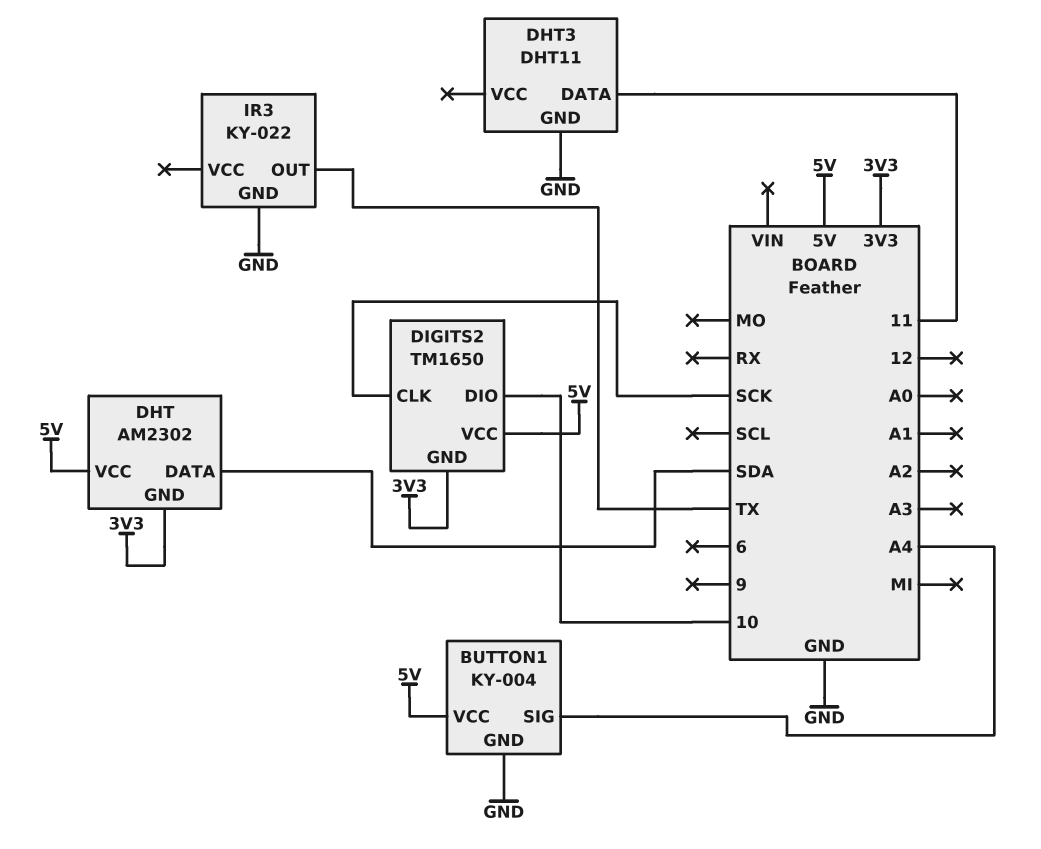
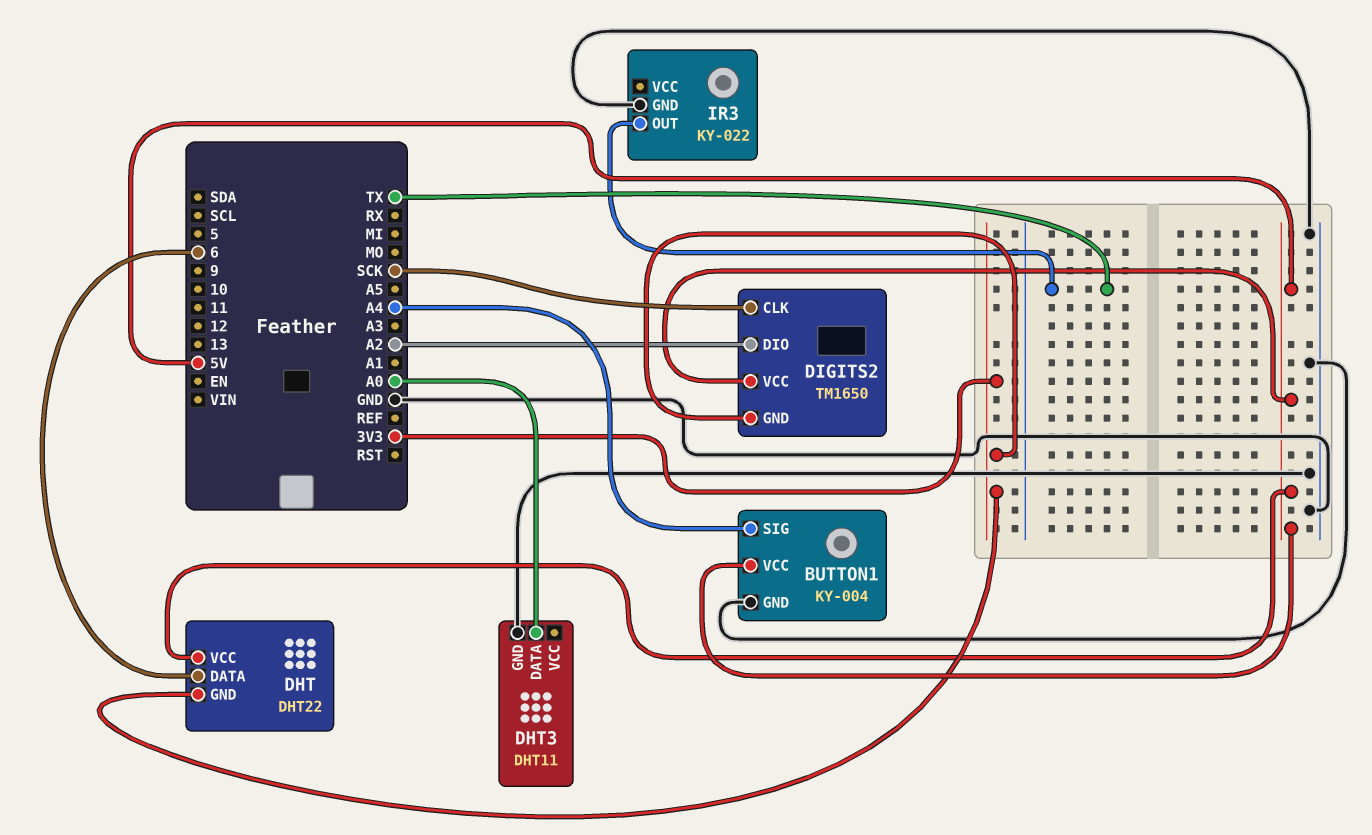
DHT: AM2302 -> DHT22
DHT pin DATA: SDA -> 6
DHT3 pin DATA: 11 -> A0
DIGITS2 pin DIO: 10 -> A2

